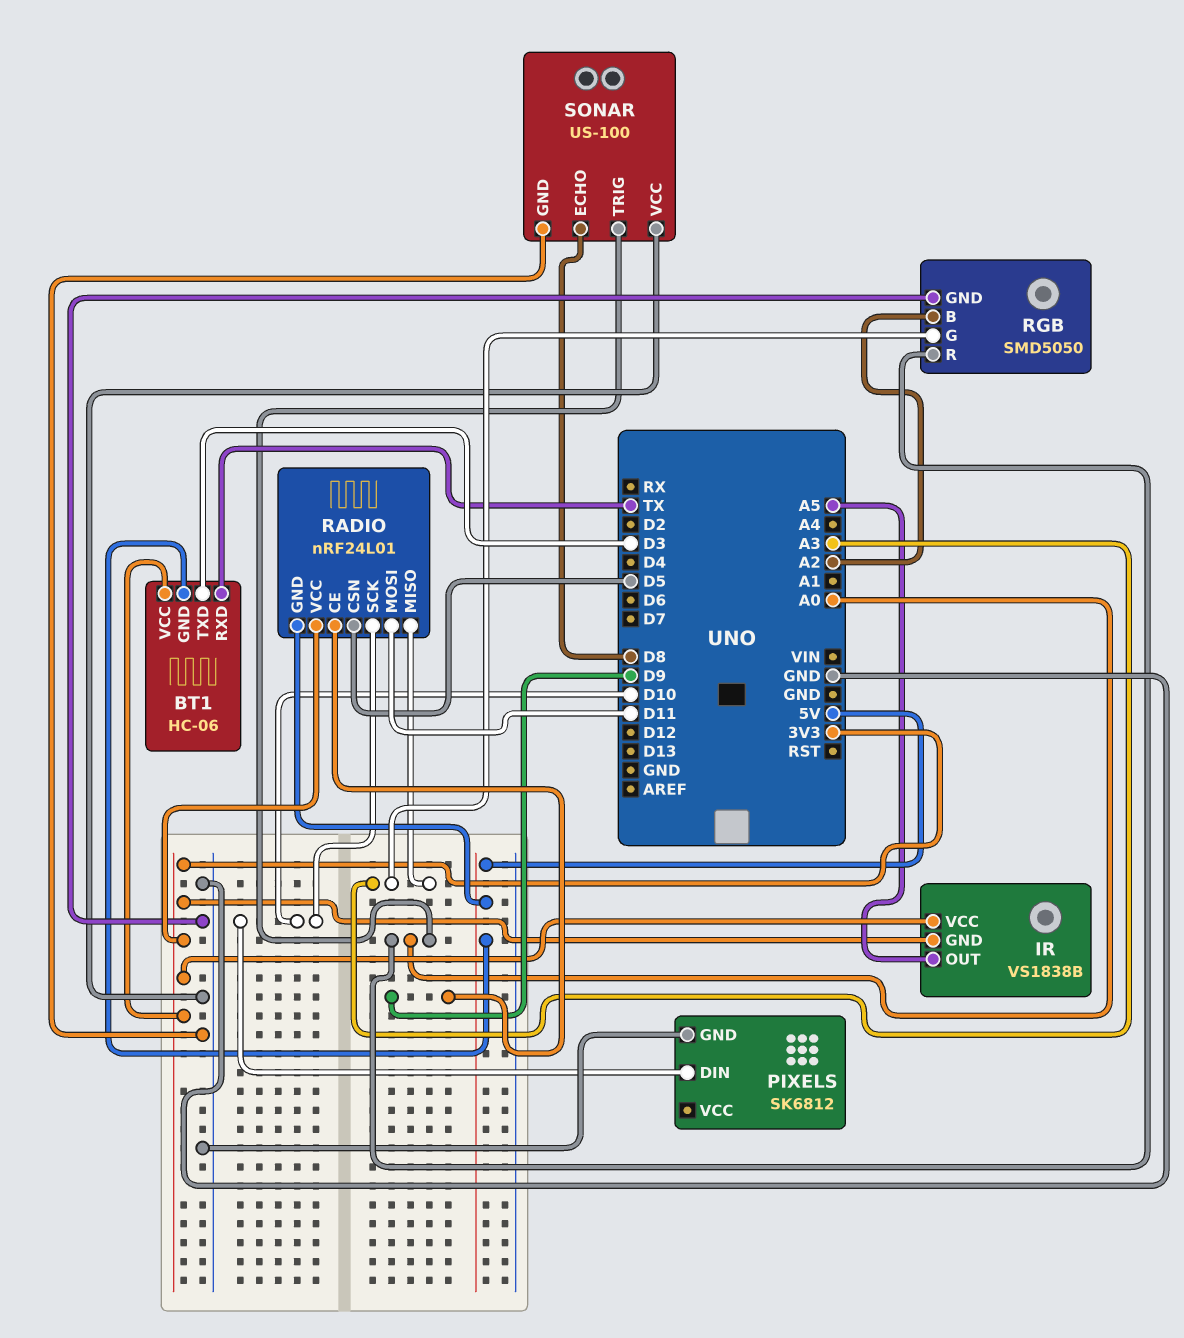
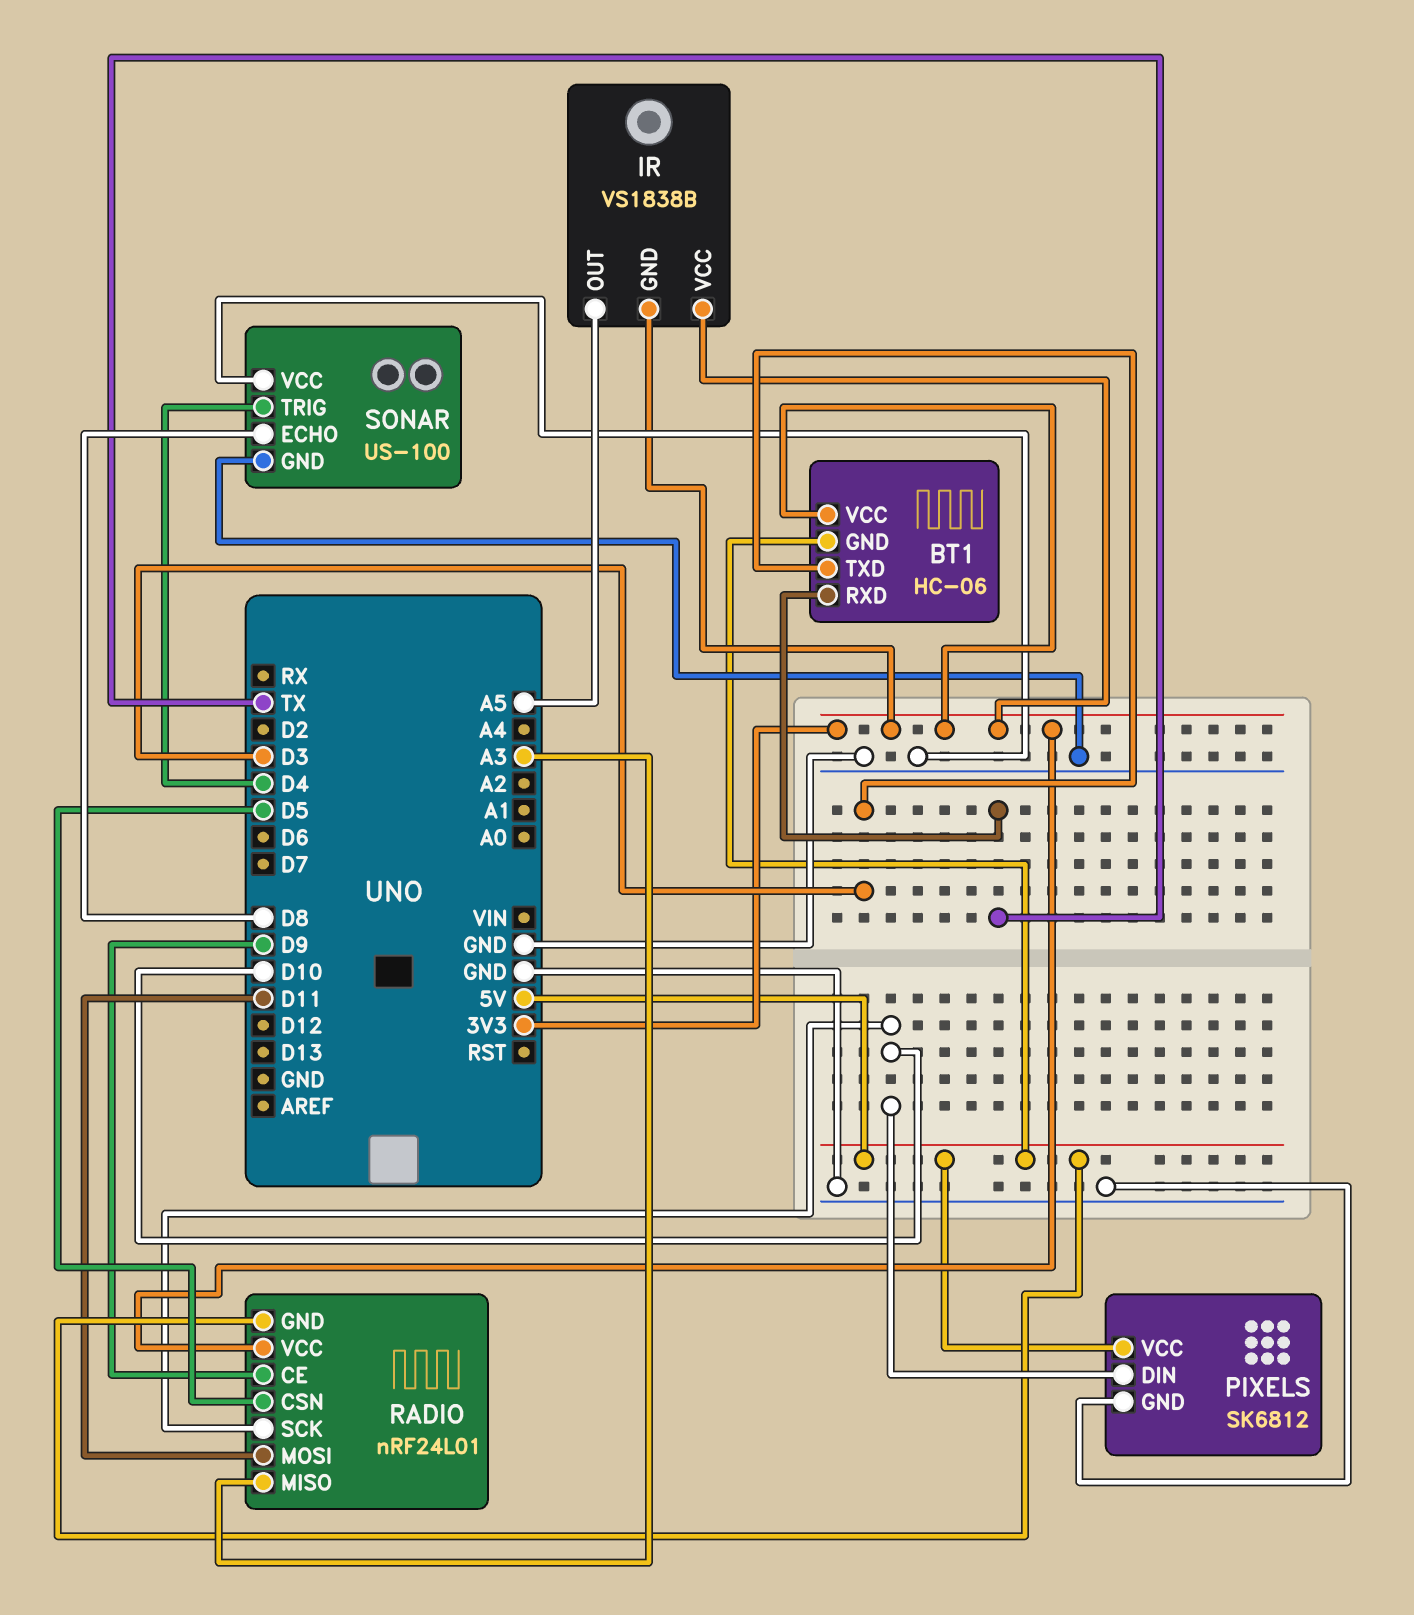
PIXELS pin VCC: none -> 5V
RGB: SMD5050 -> none
RGB pin B: A2 -> none
RGB pin G: A3 -> none
RGB pin GND: GND -> none
RGB pin R: A0 -> none
SONAR pin TRIG: A0 -> D4

